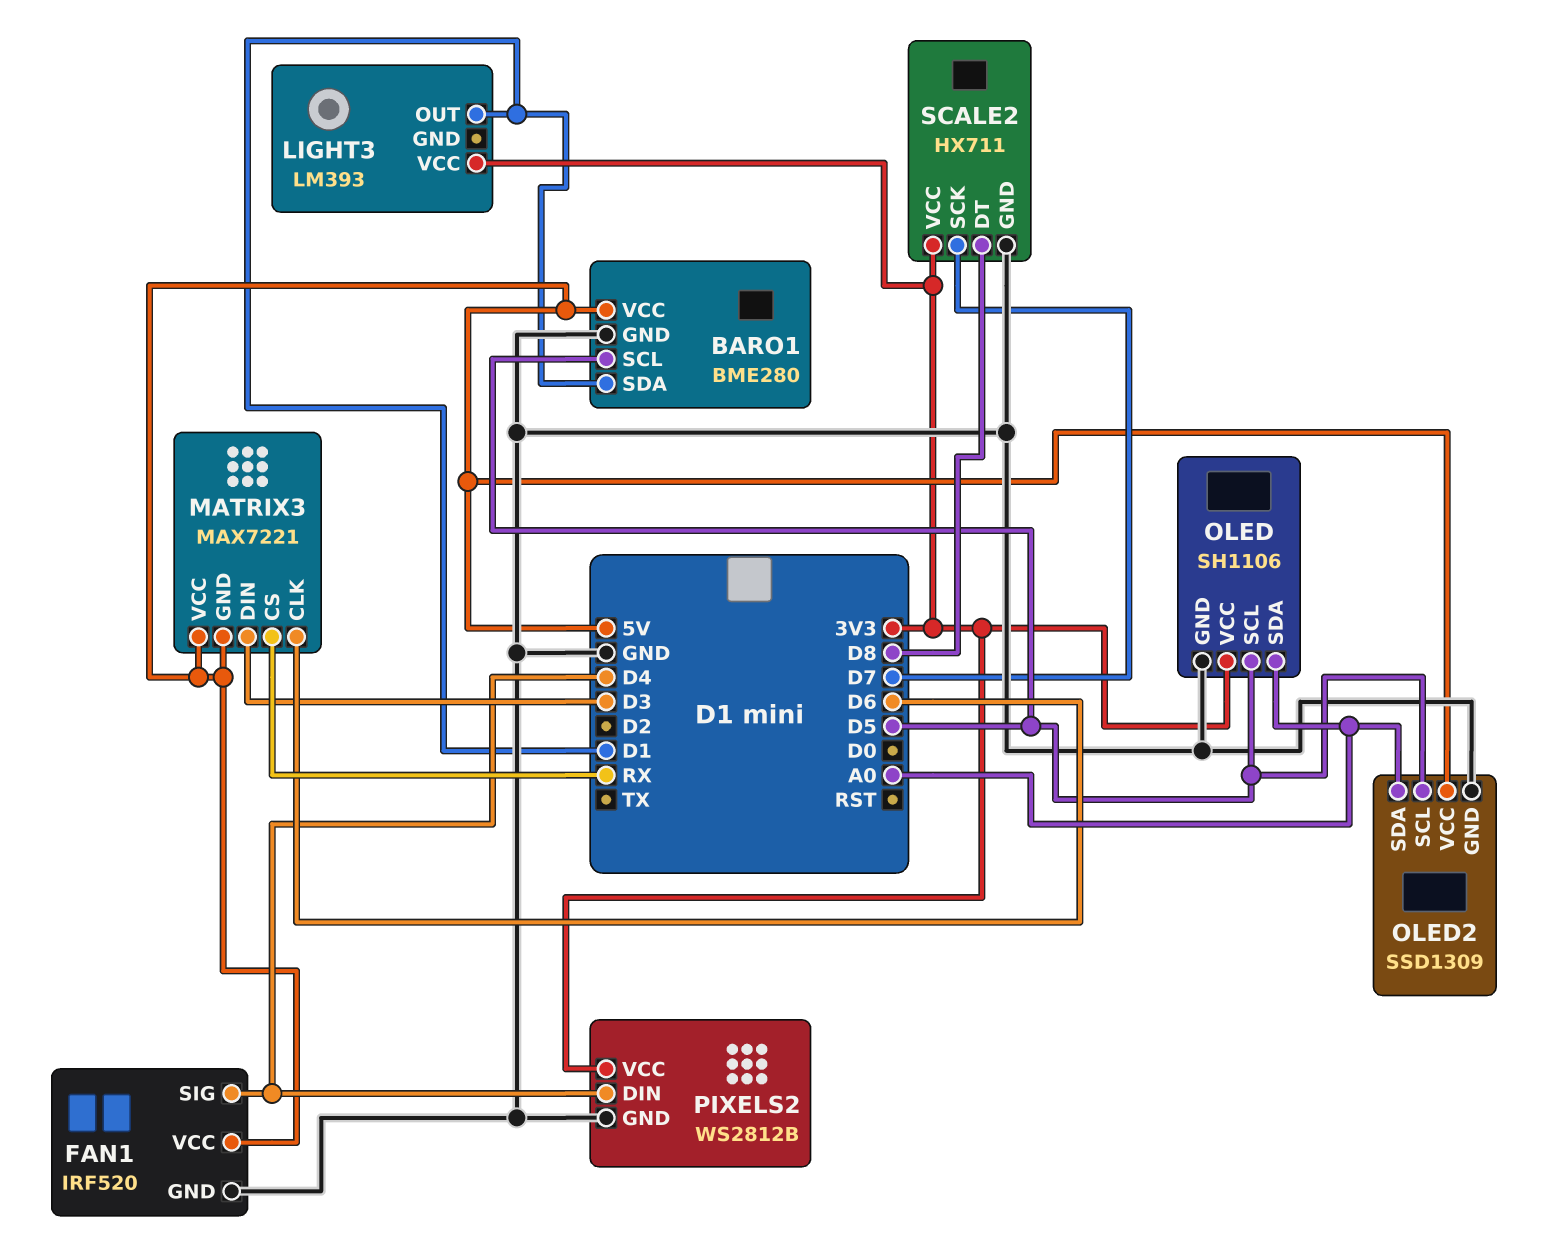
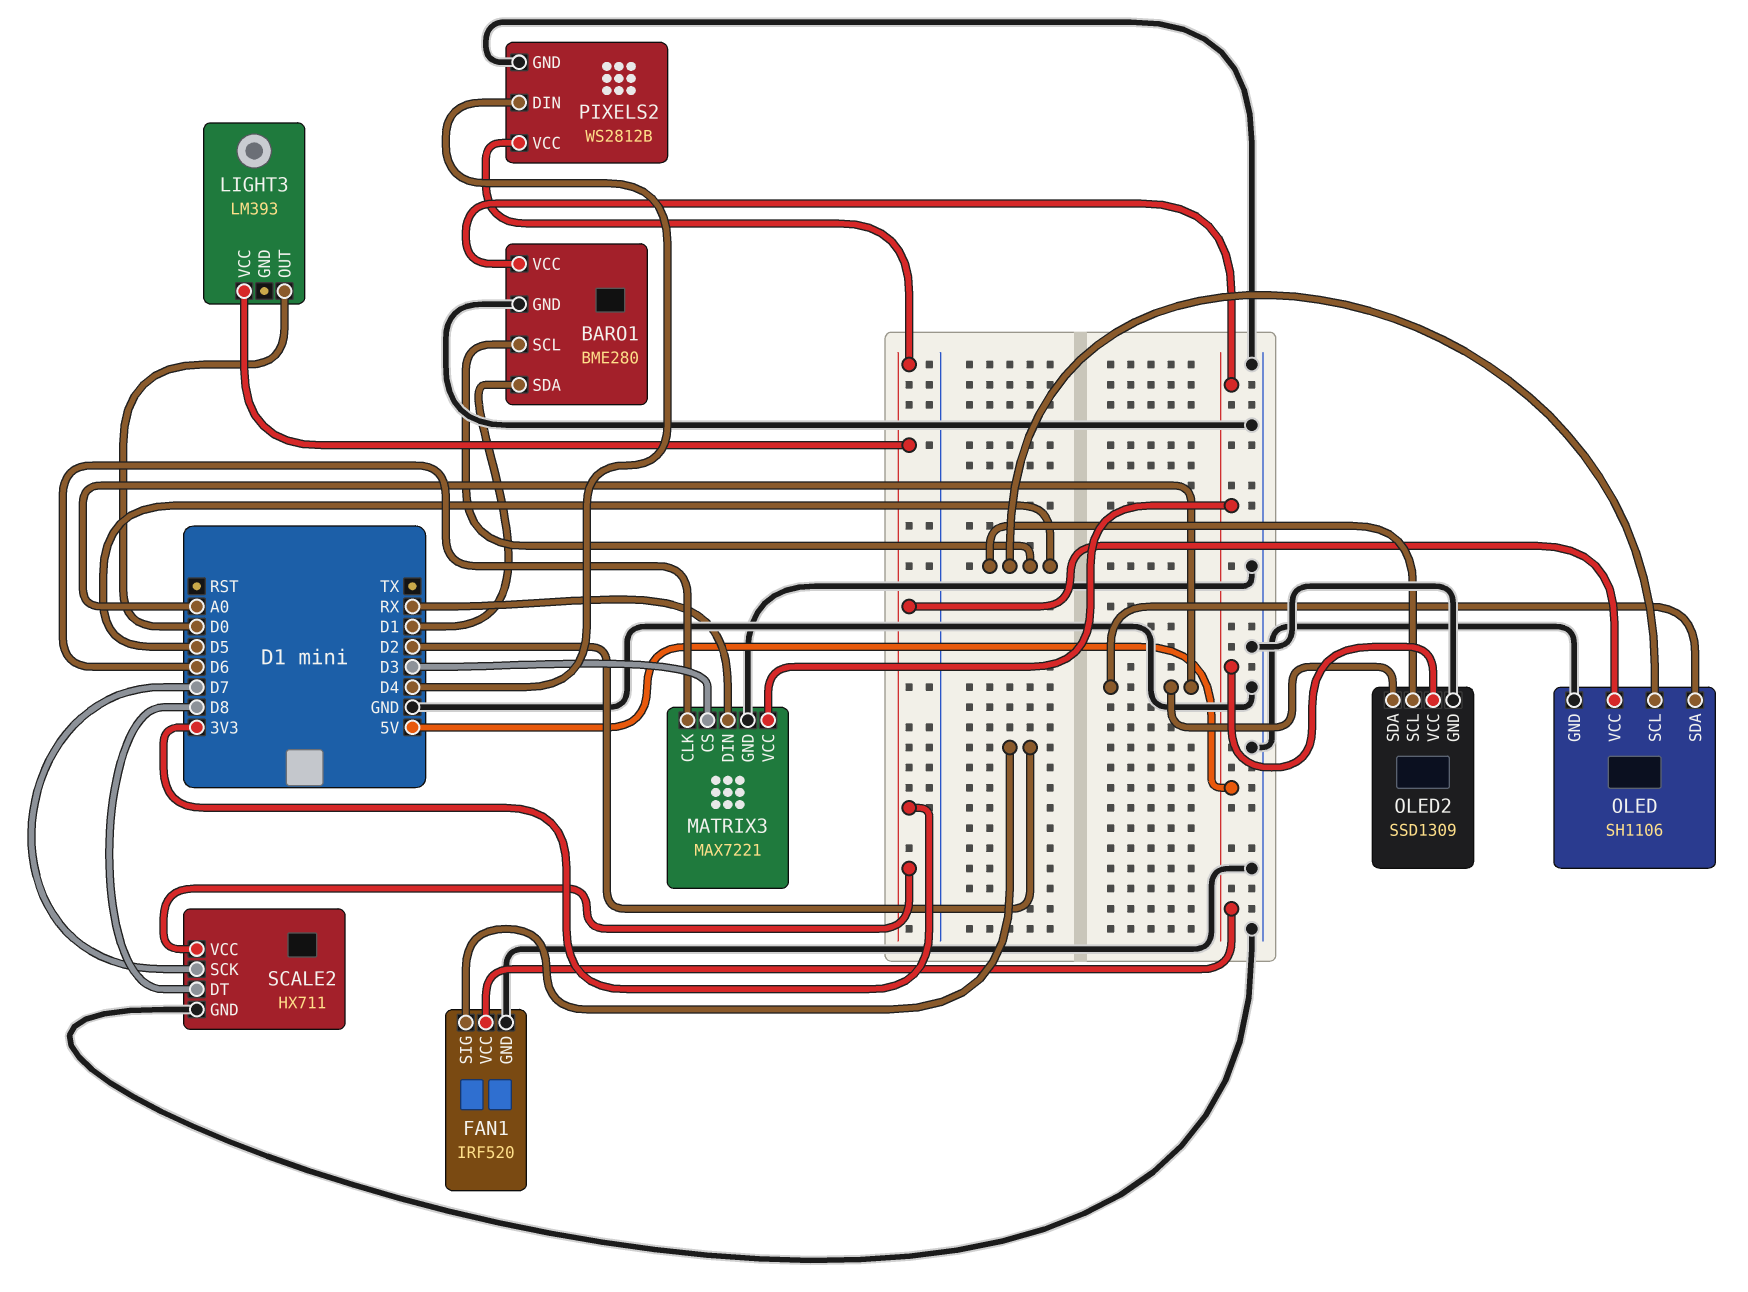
FAN1 pin SIG: D4 -> D2
LIGHT3 pin OUT: D1 -> D0
MATRIX3 pin CS: RX -> D3
MATRIX3 pin DIN: D3 -> RX
MATRIX3 pin GND: 5V -> GND

